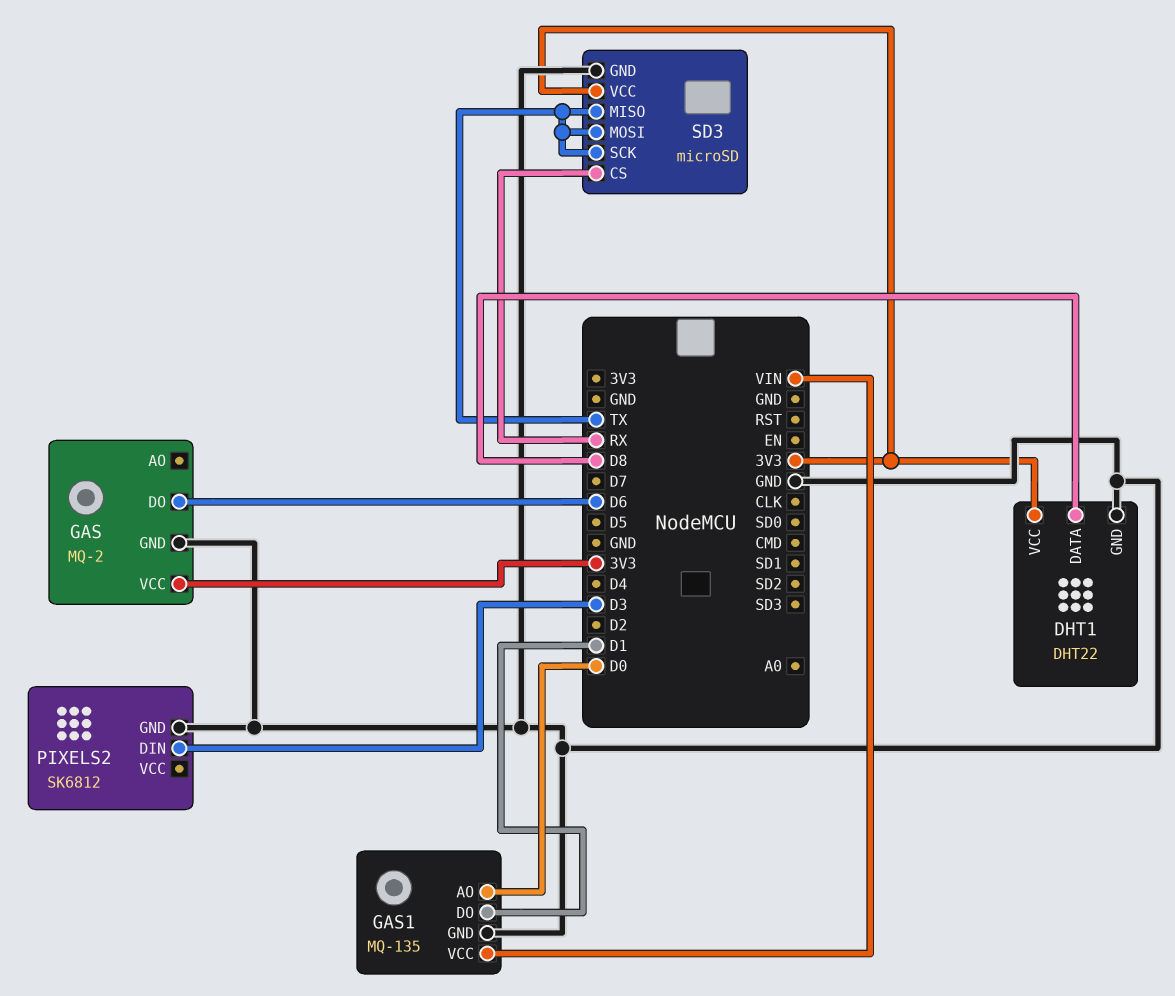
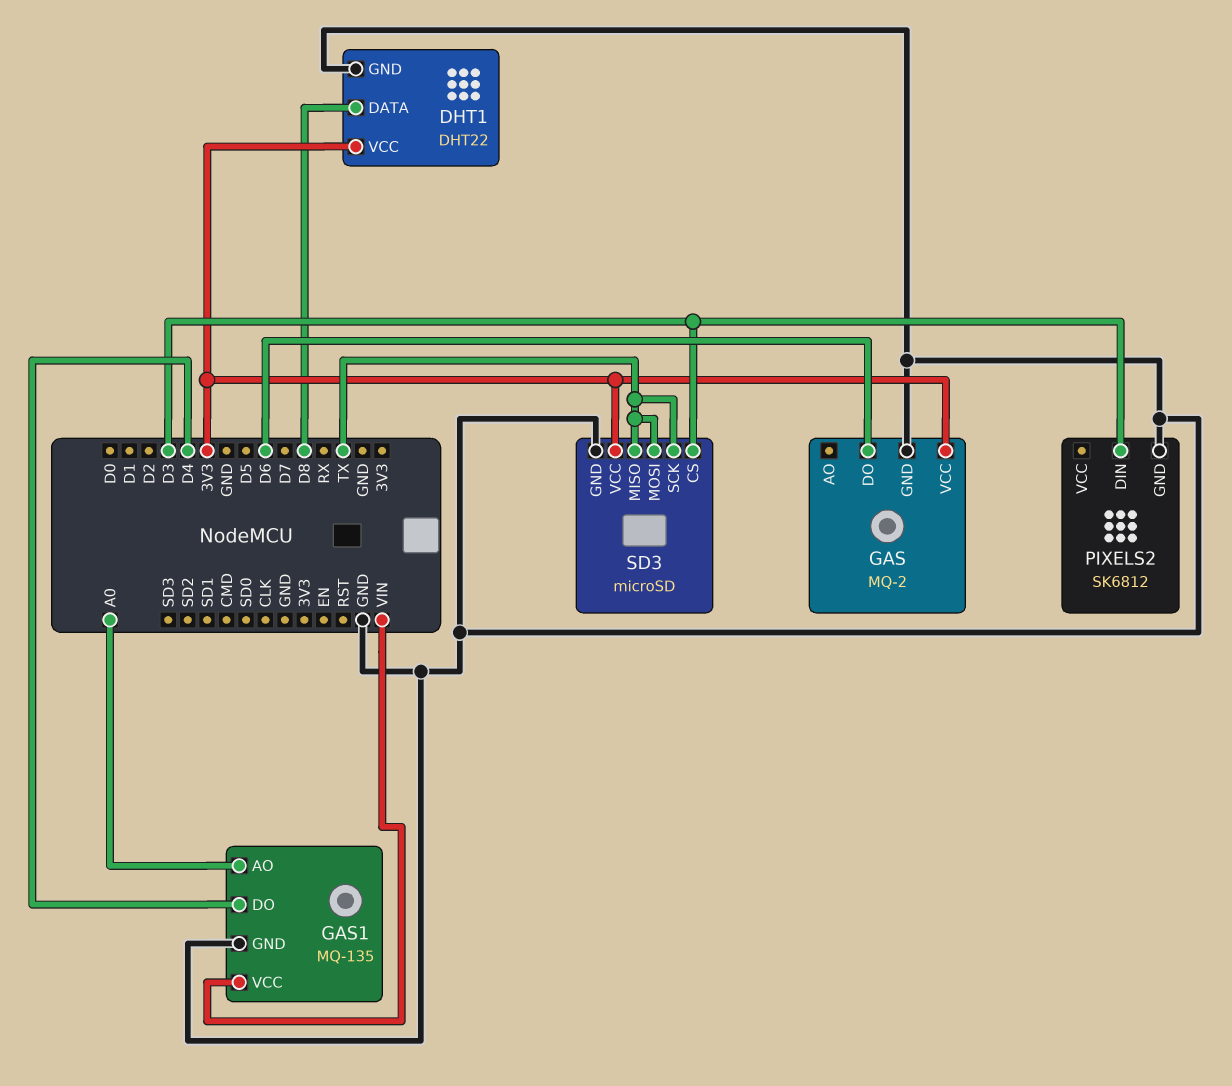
GAS1 pin AO: D0 -> A0
GAS1 pin DO: D1 -> D4
SD3 pin CS: RX -> D3

